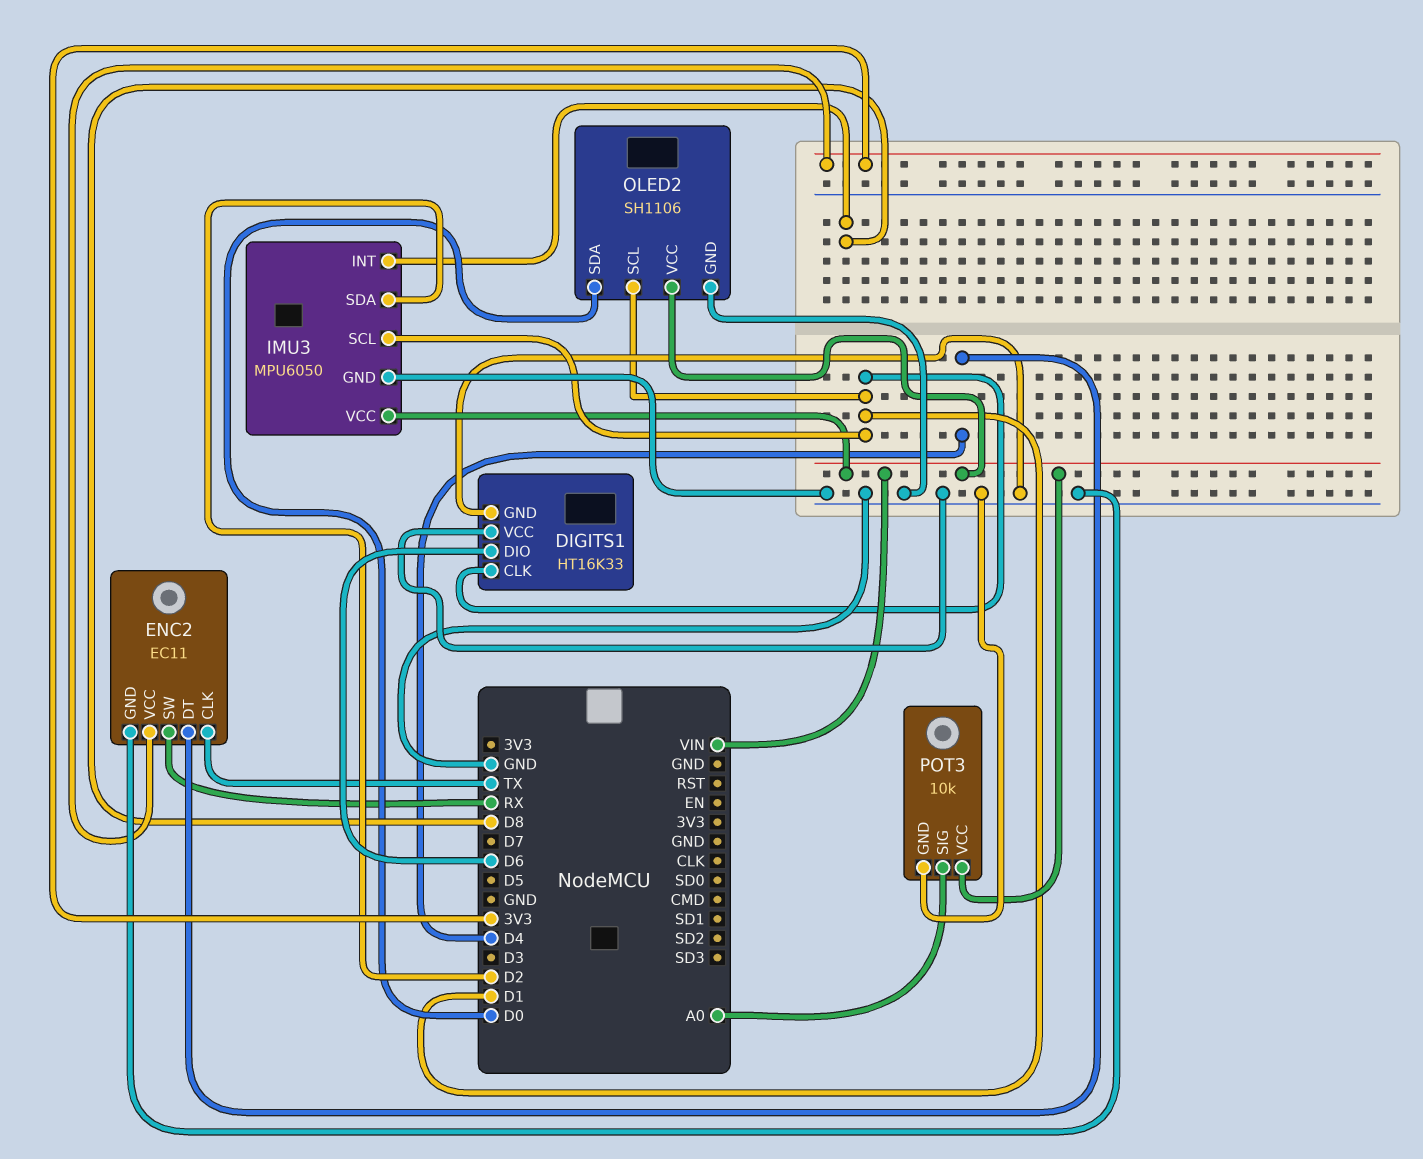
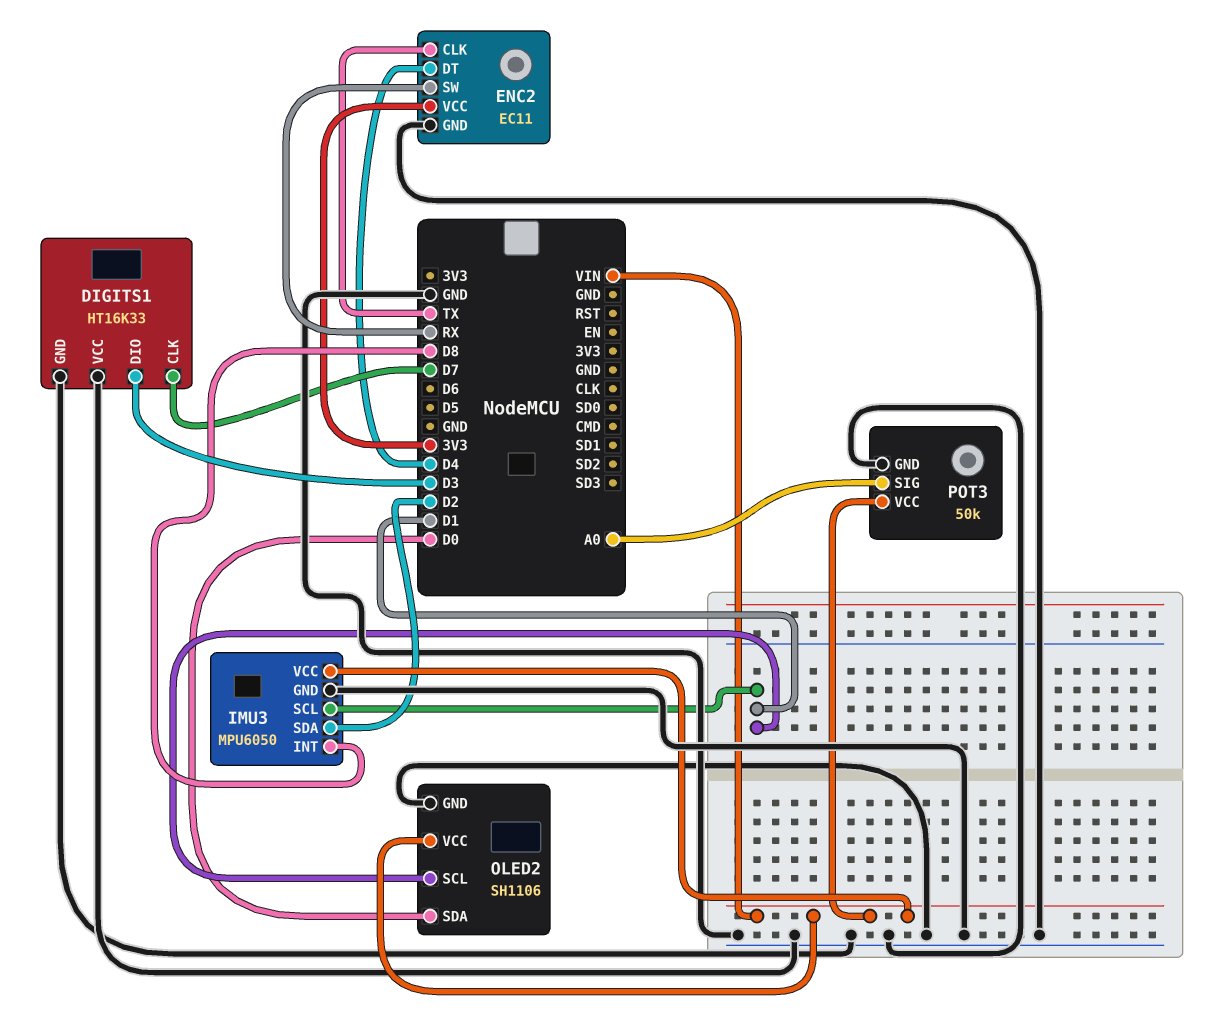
DIGITS1 pin CLK: D1 -> D7
DIGITS1 pin DIO: D6 -> D3
POT3: 10k -> 50k

